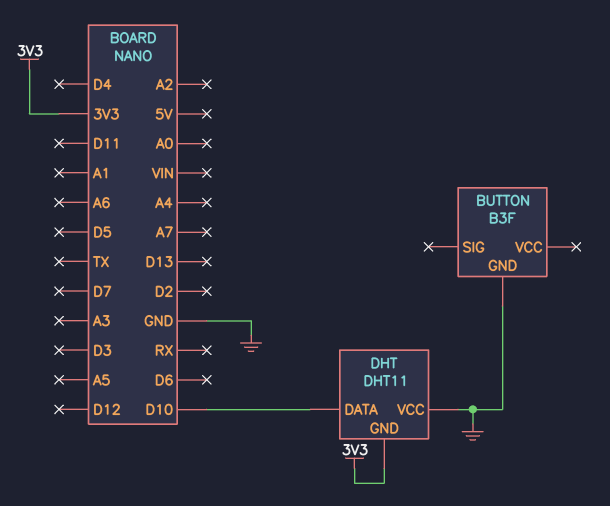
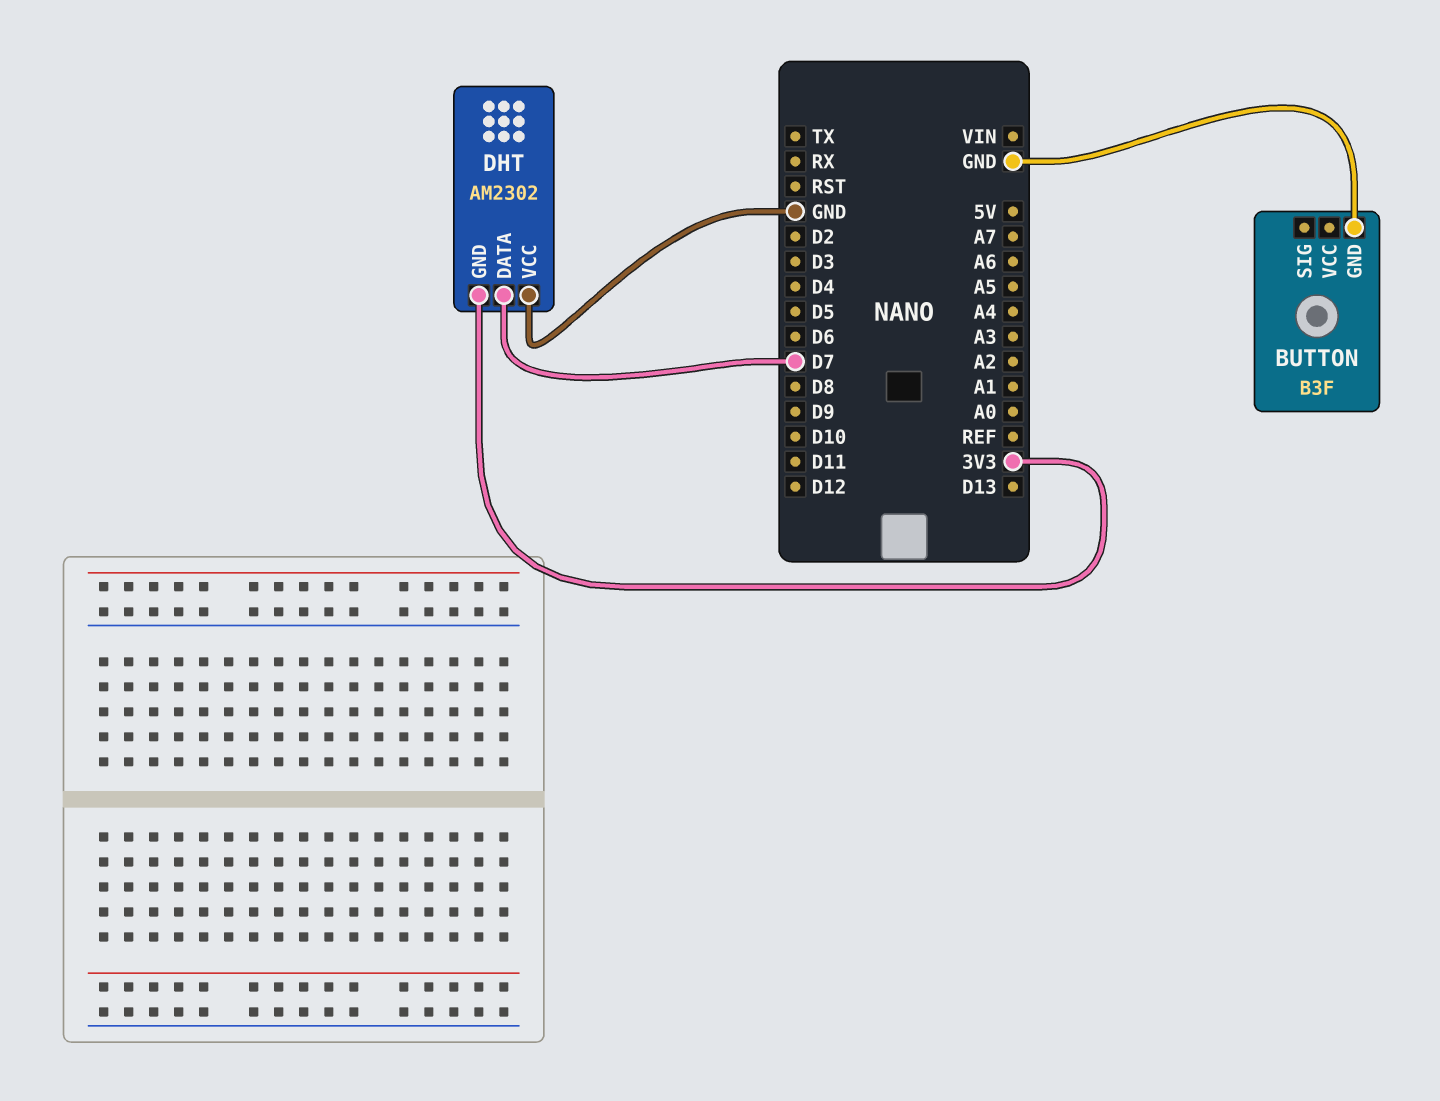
DHT: DHT11 -> AM2302
DHT pin DATA: D10 -> D7

